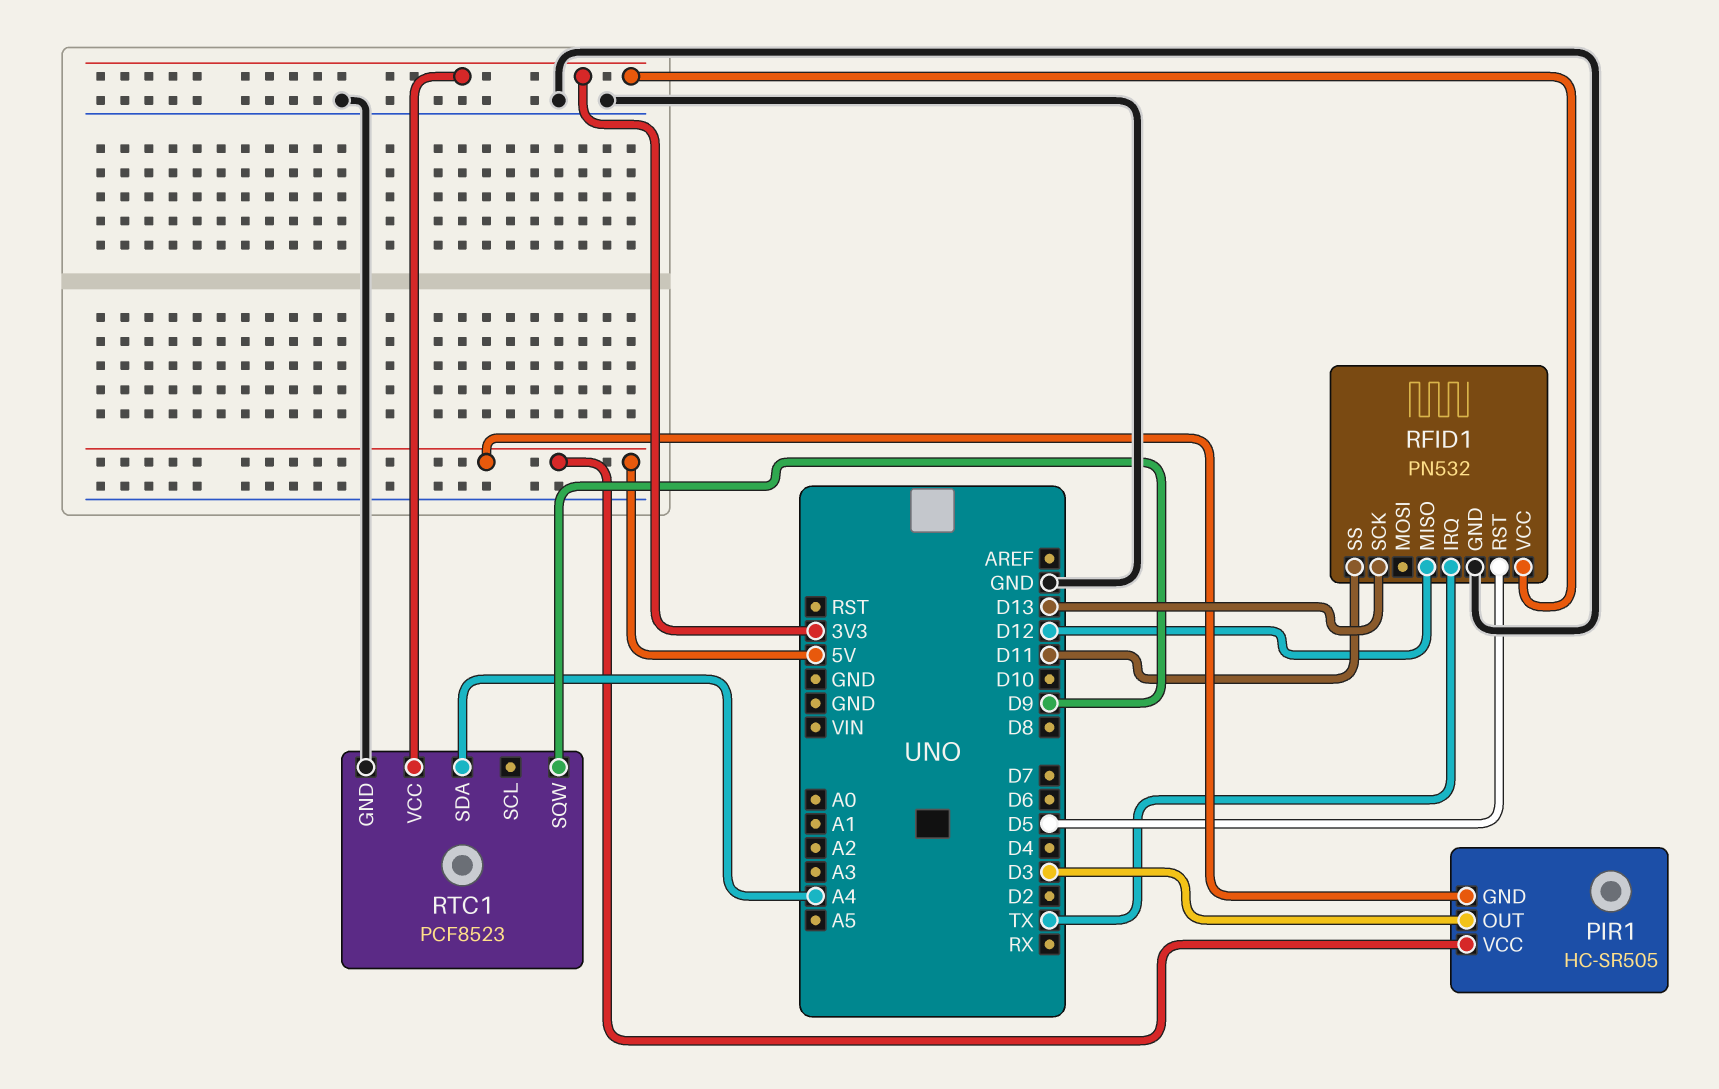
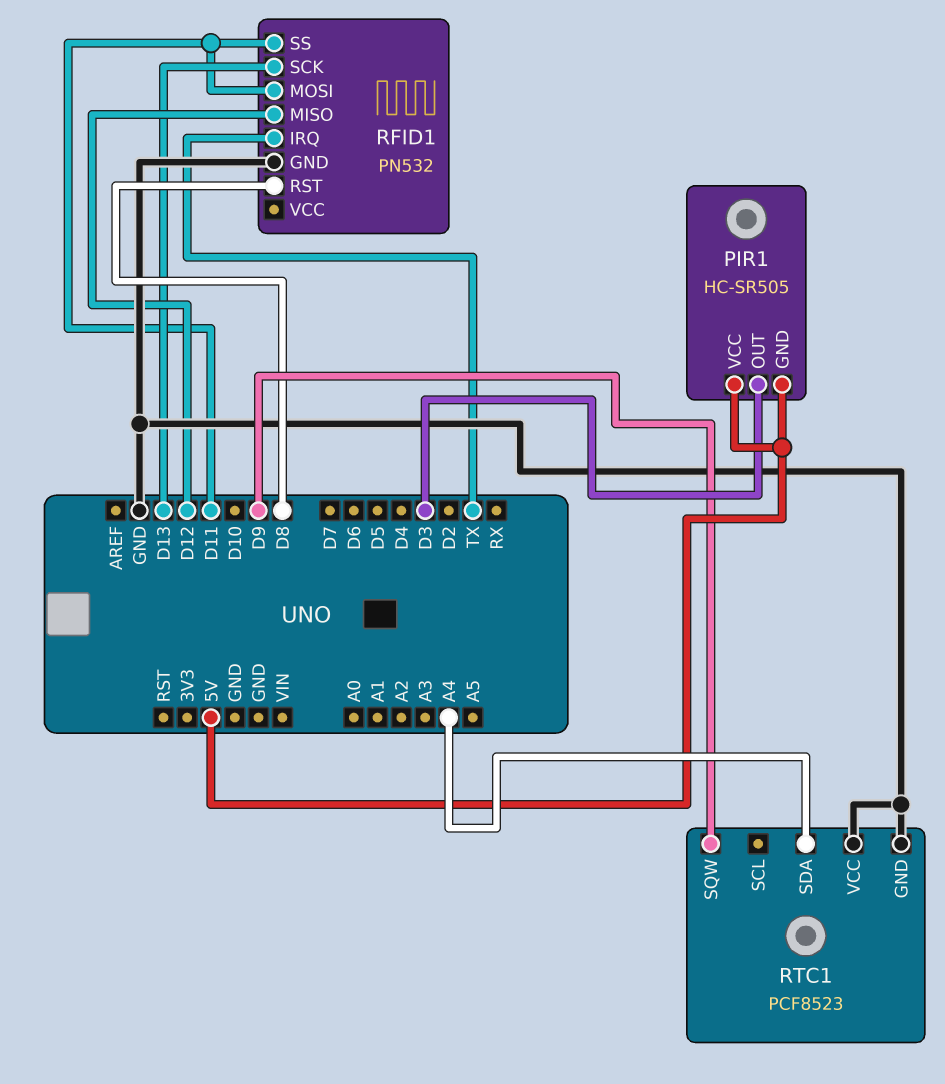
RFID1 pin MOSI: none -> D11
RFID1 pin RST: D5 -> D8
RFID1 pin VCC: 3V3 -> none
RTC1 pin VCC: 3V3 -> GND

